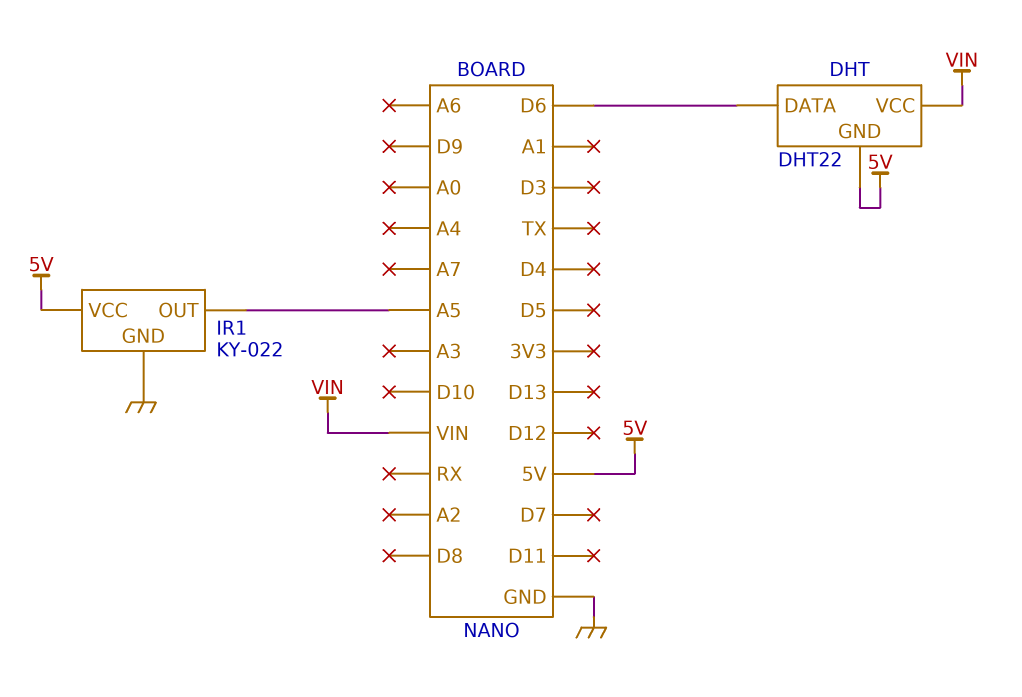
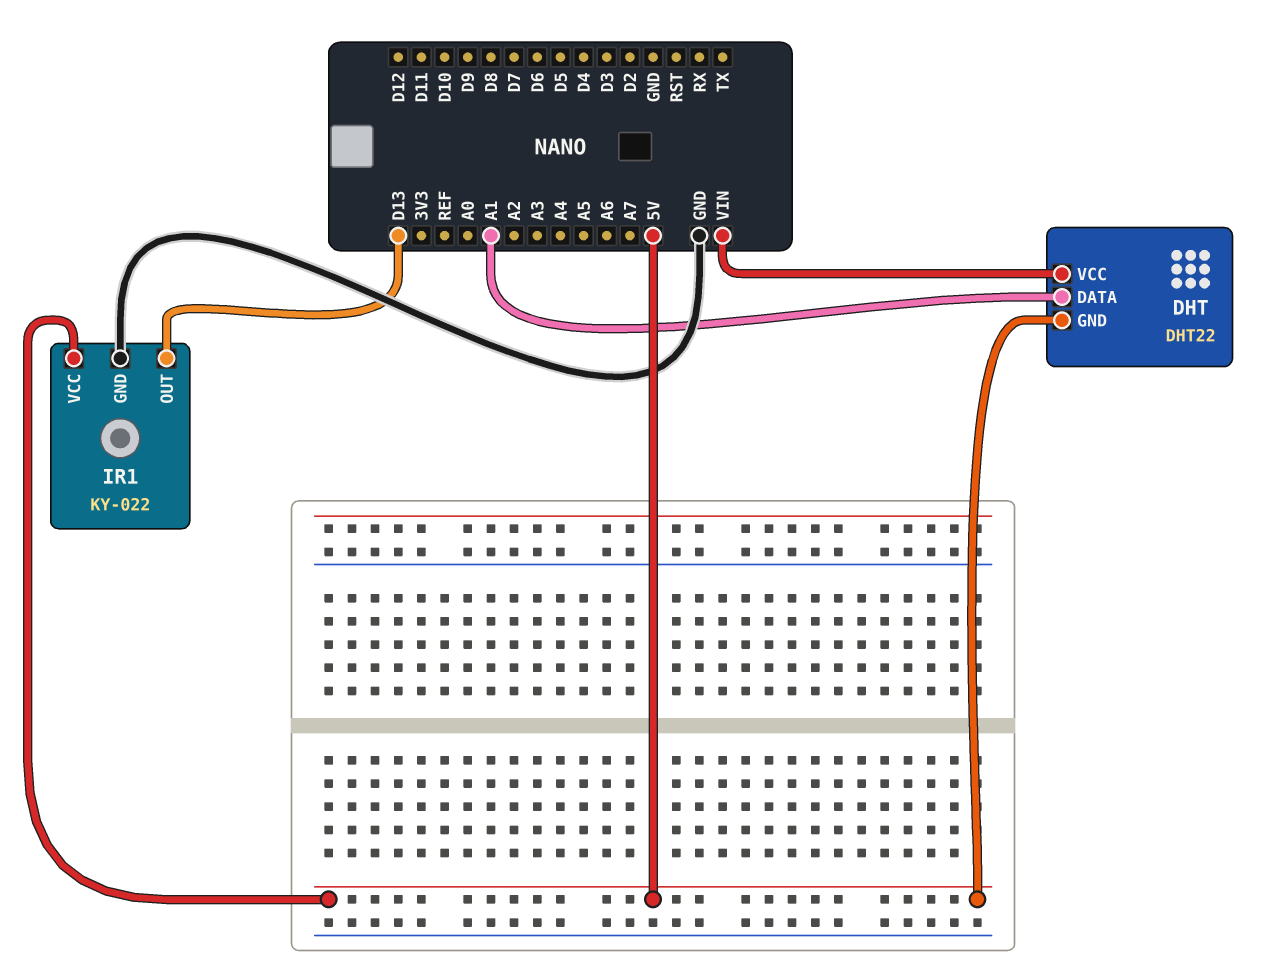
DHT pin DATA: D6 -> A1
IR1 pin OUT: A5 -> D13

